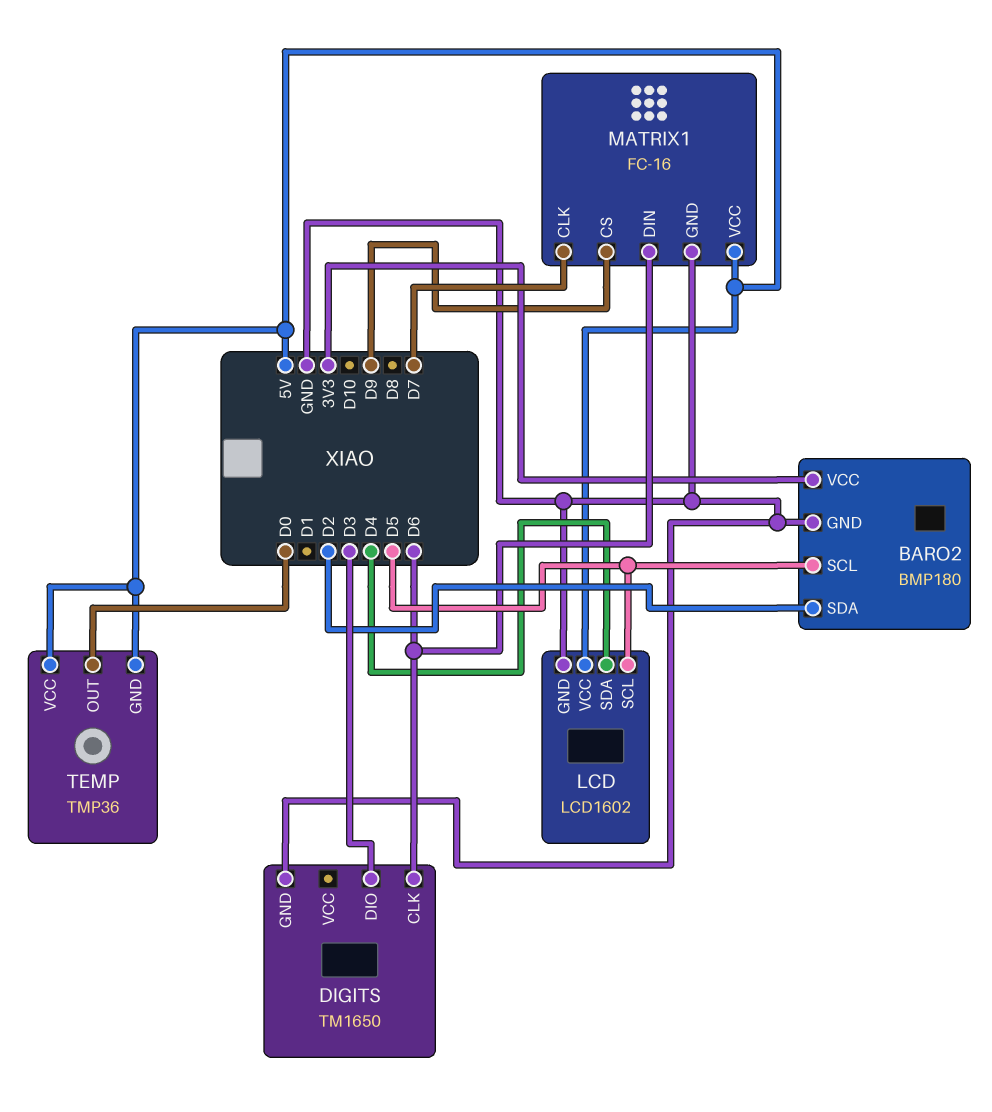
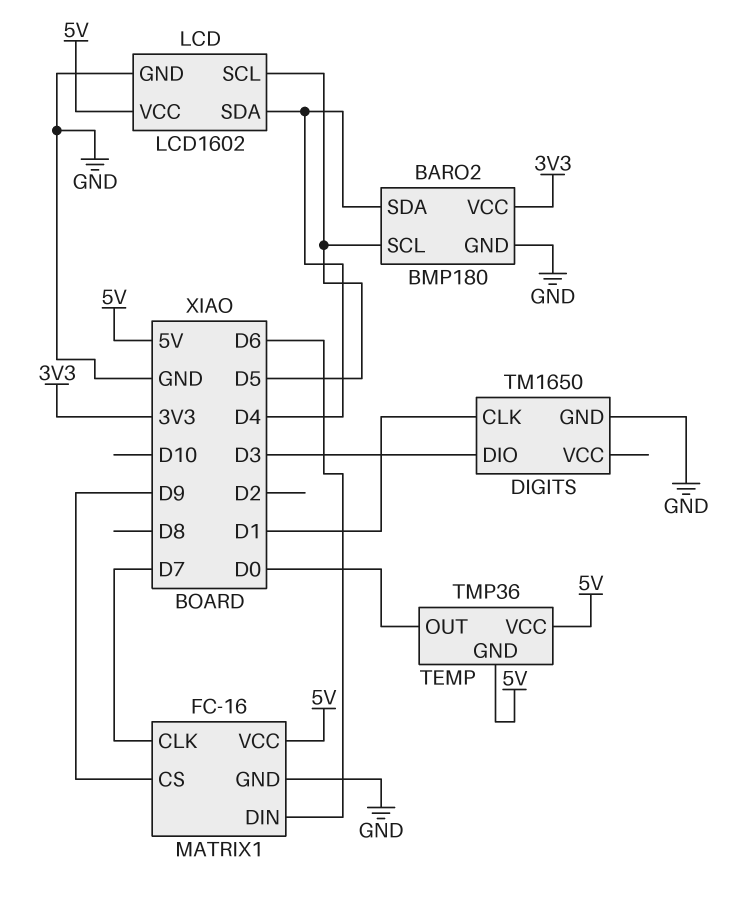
BARO2 pin SDA: D2 -> D4
DIGITS pin CLK: D6 -> D1

